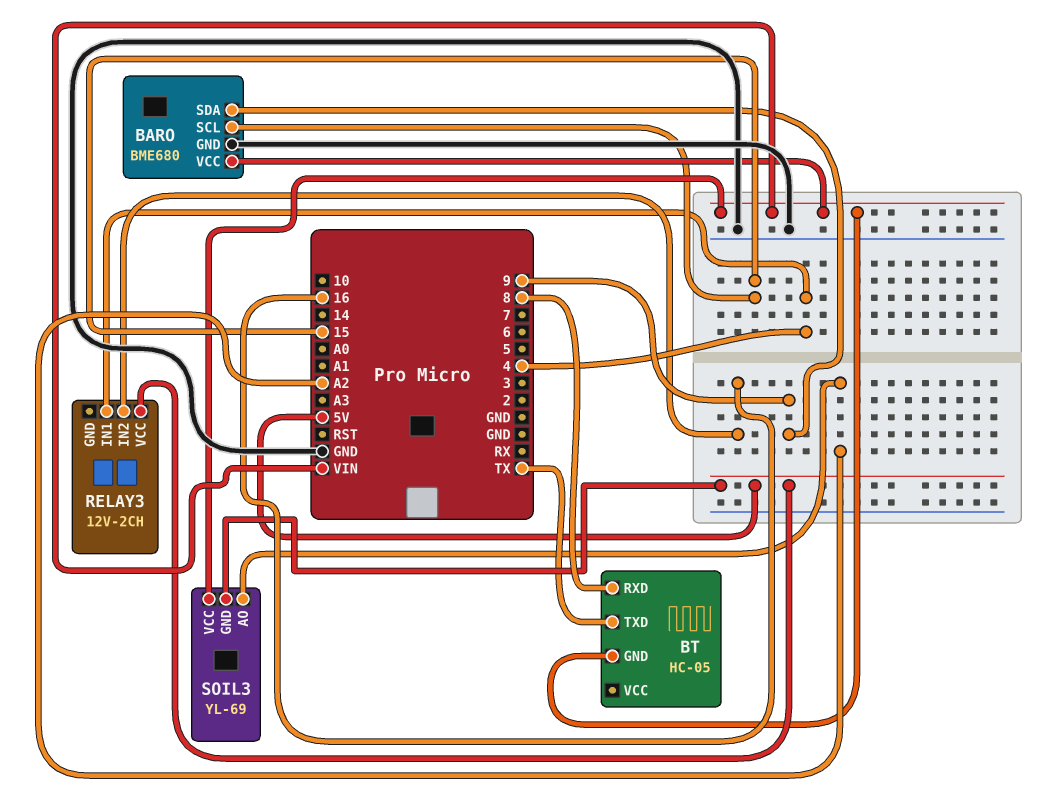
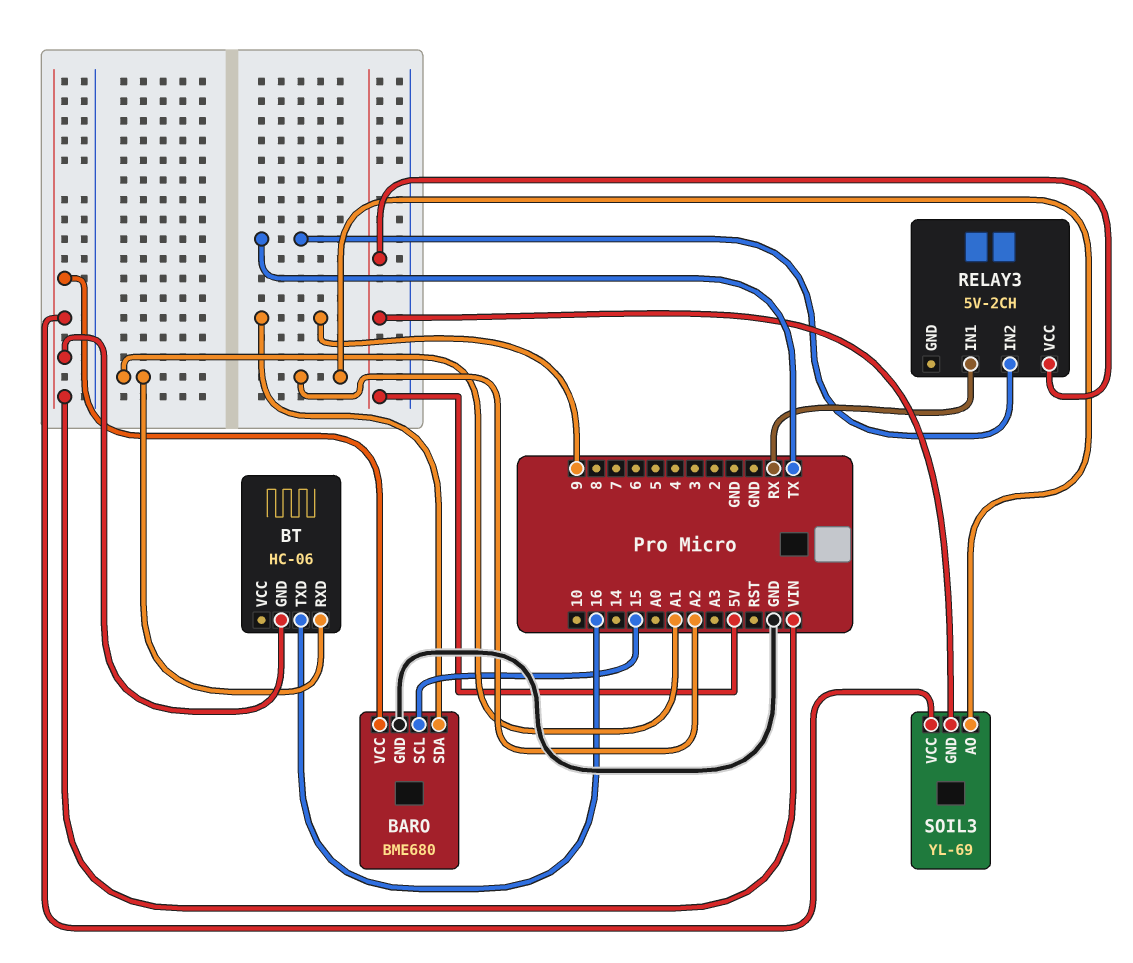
BT: HC-05 -> HC-06
BT pin RXD: 8 -> A1
BT pin TXD: TX -> 16
RELAY3: 12V-2CH -> 5V-2CH
RELAY3 pin IN1: 4 -> RX
RELAY3 pin IN2: 16 -> TX

